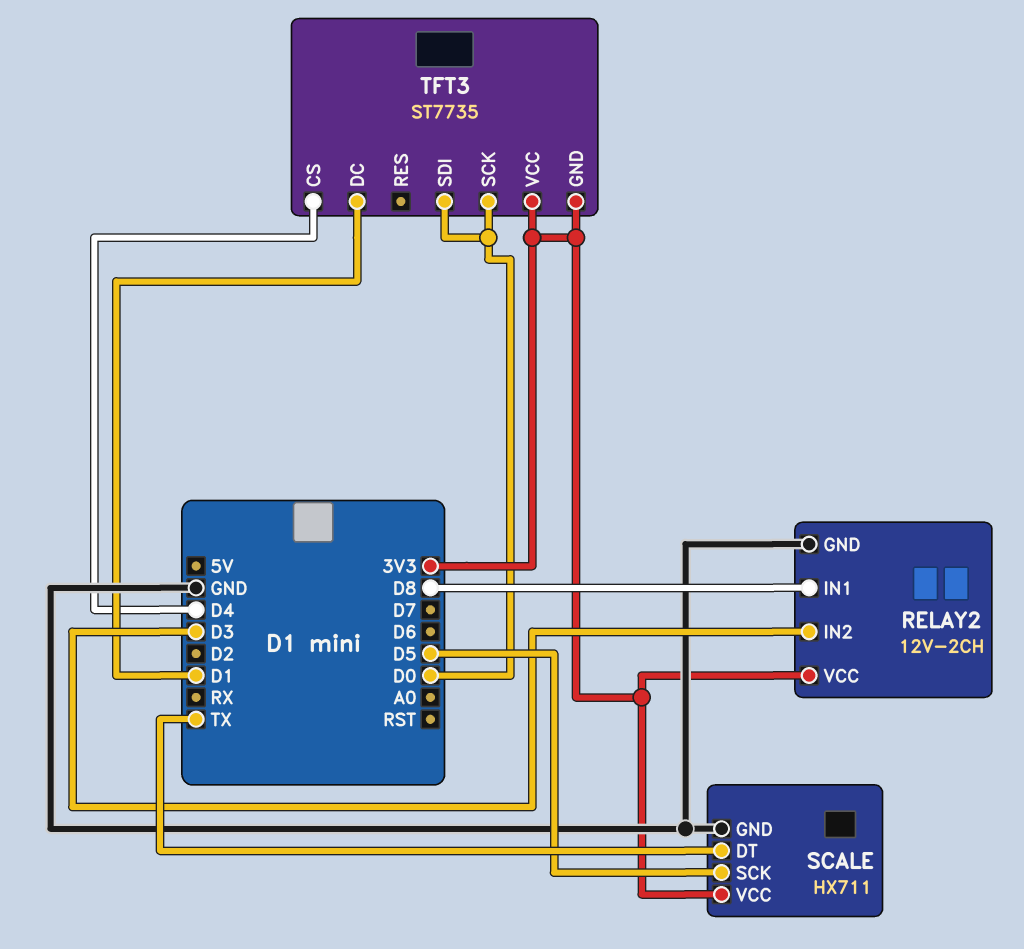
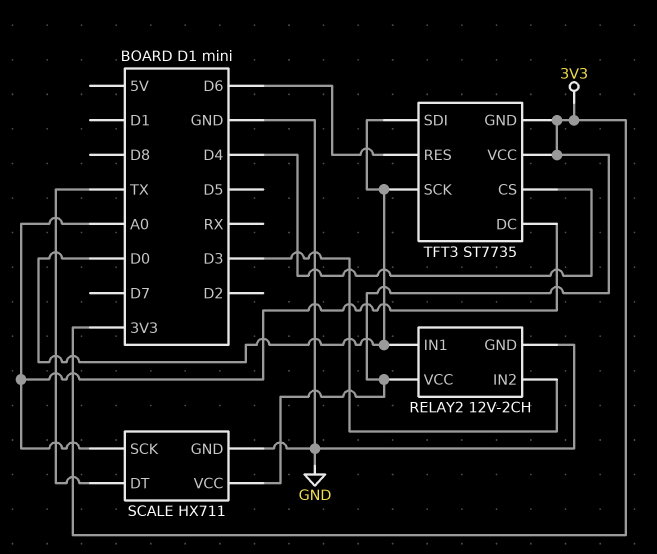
RELAY2 pin IN1: D8 -> D0
SCALE pin SCK: D5 -> A0
TFT3 pin DC: D1 -> A0
TFT3 pin RES: none -> D6

